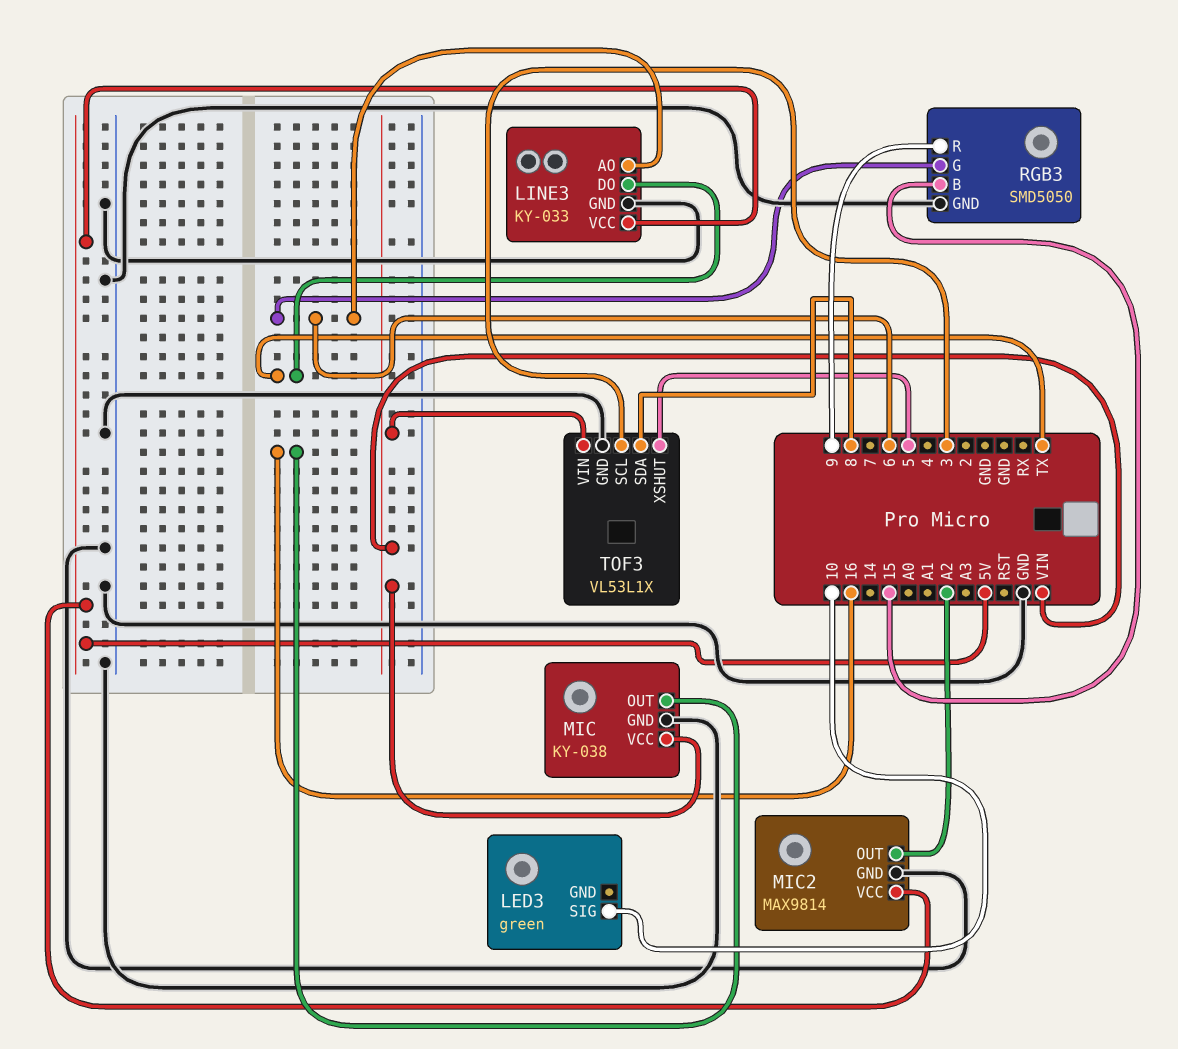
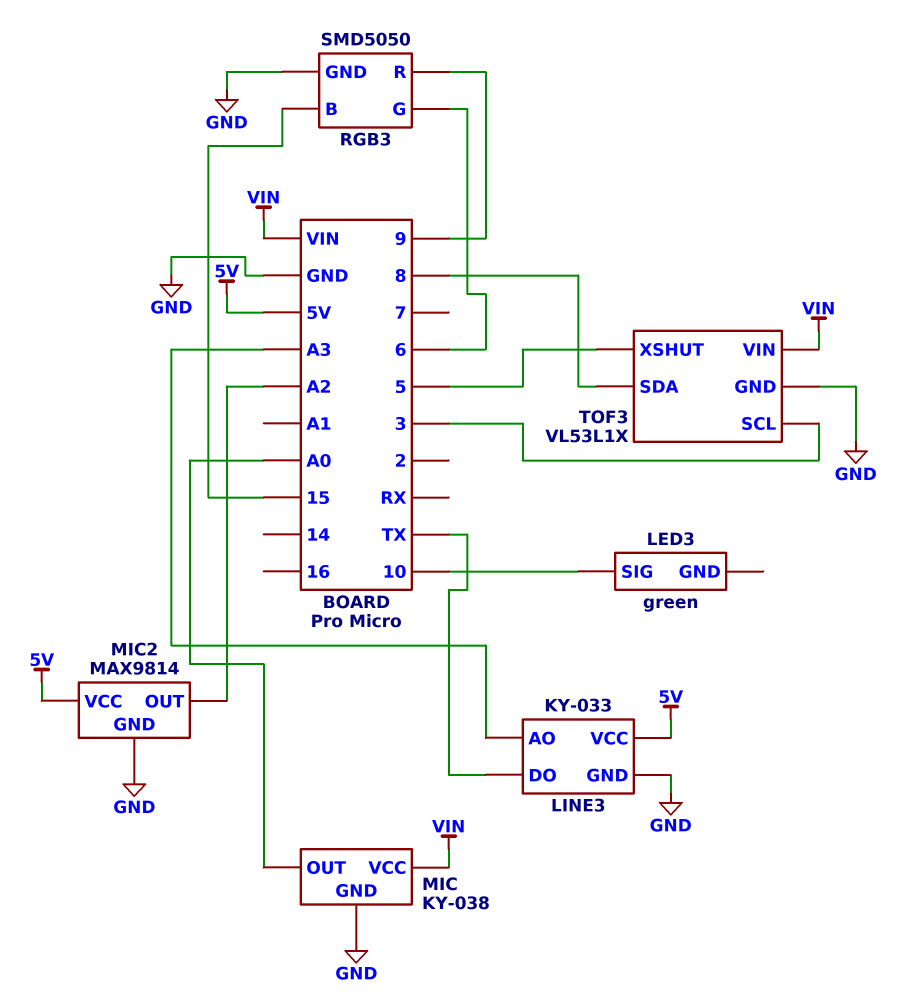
LINE3 pin AO: 6 -> A3
MIC pin OUT: 16 -> A0

